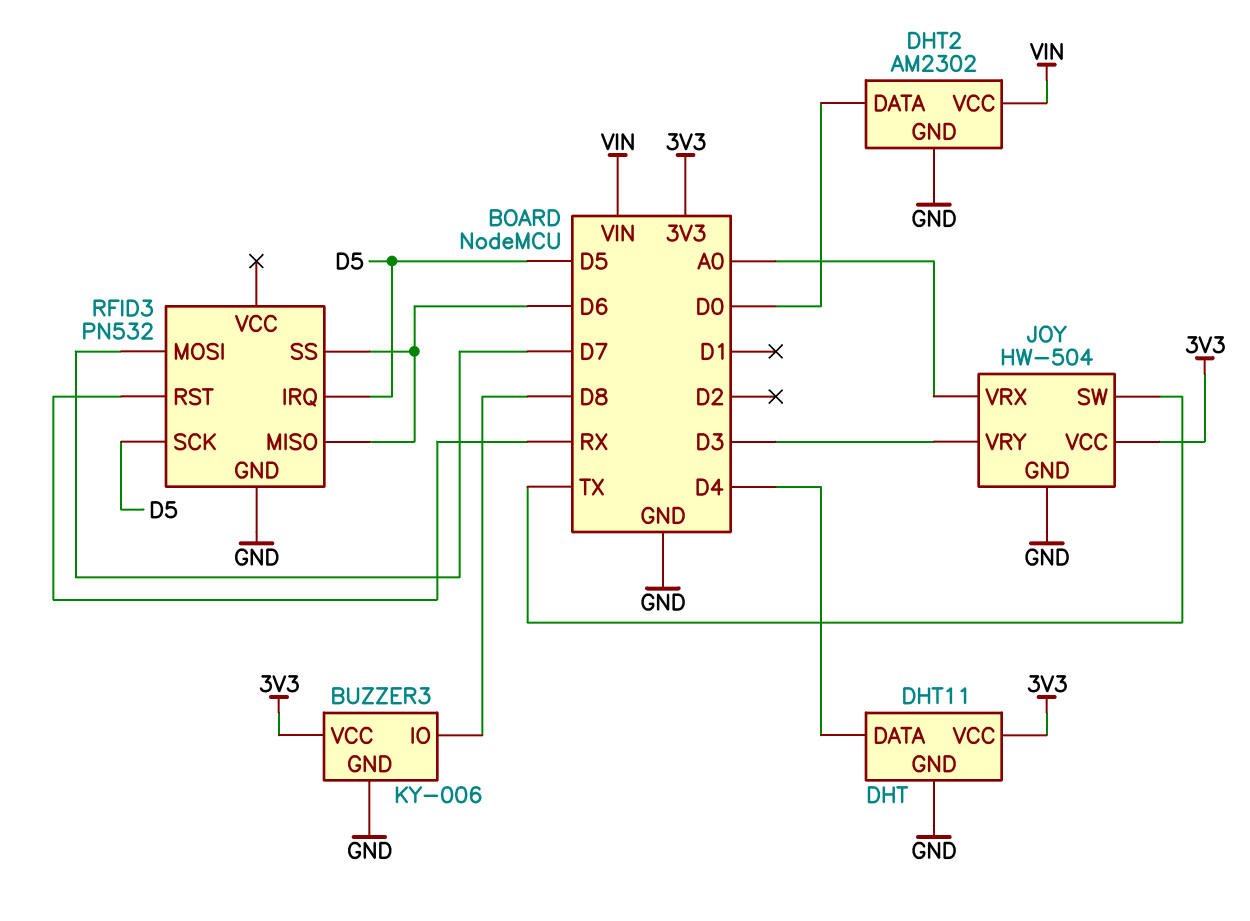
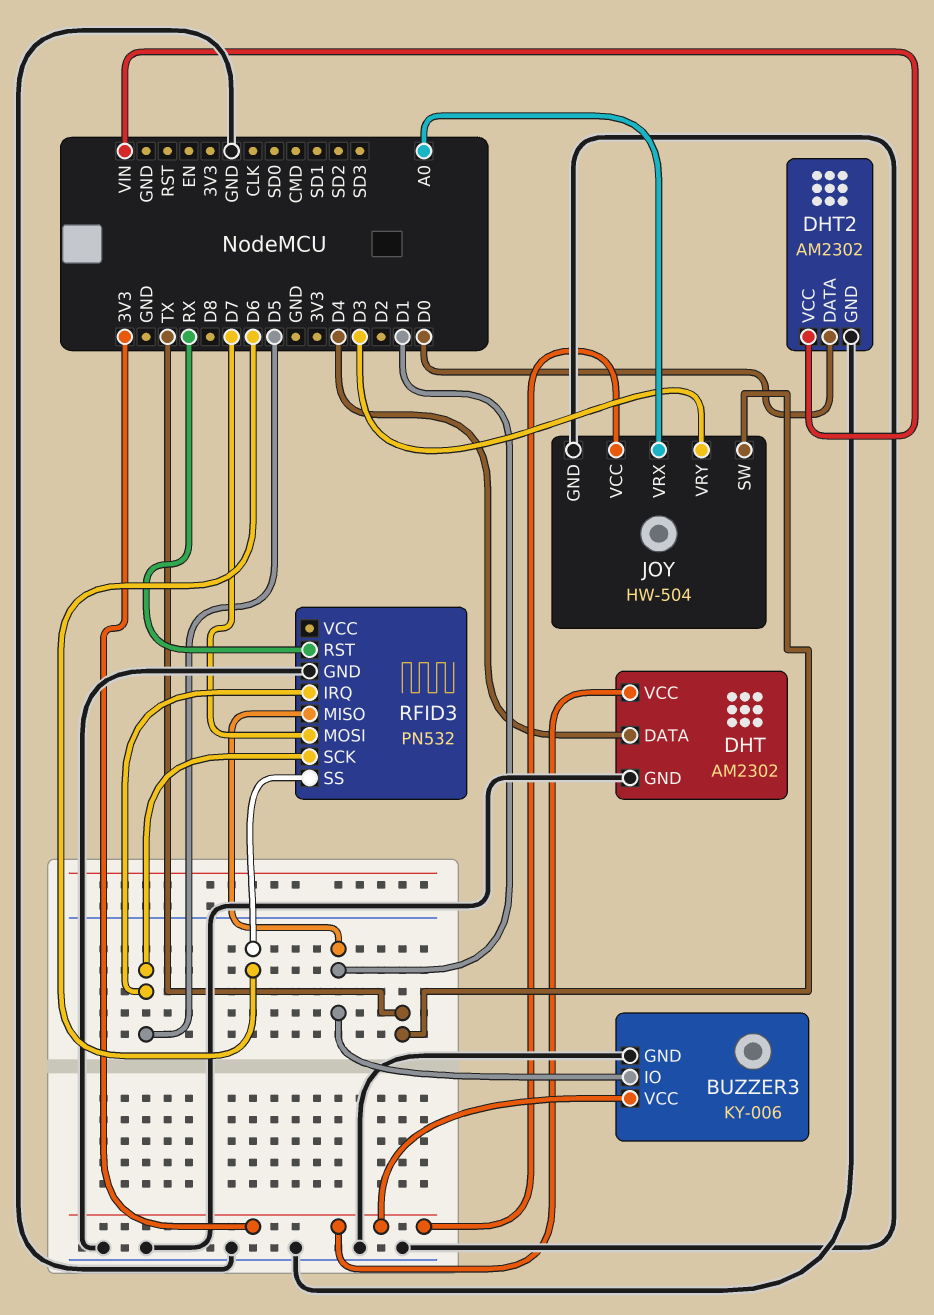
BUZZER3 pin IO: D8 -> D1
DHT: DHT11 -> AM2302
RFID3 pin MISO: D6 -> D1

